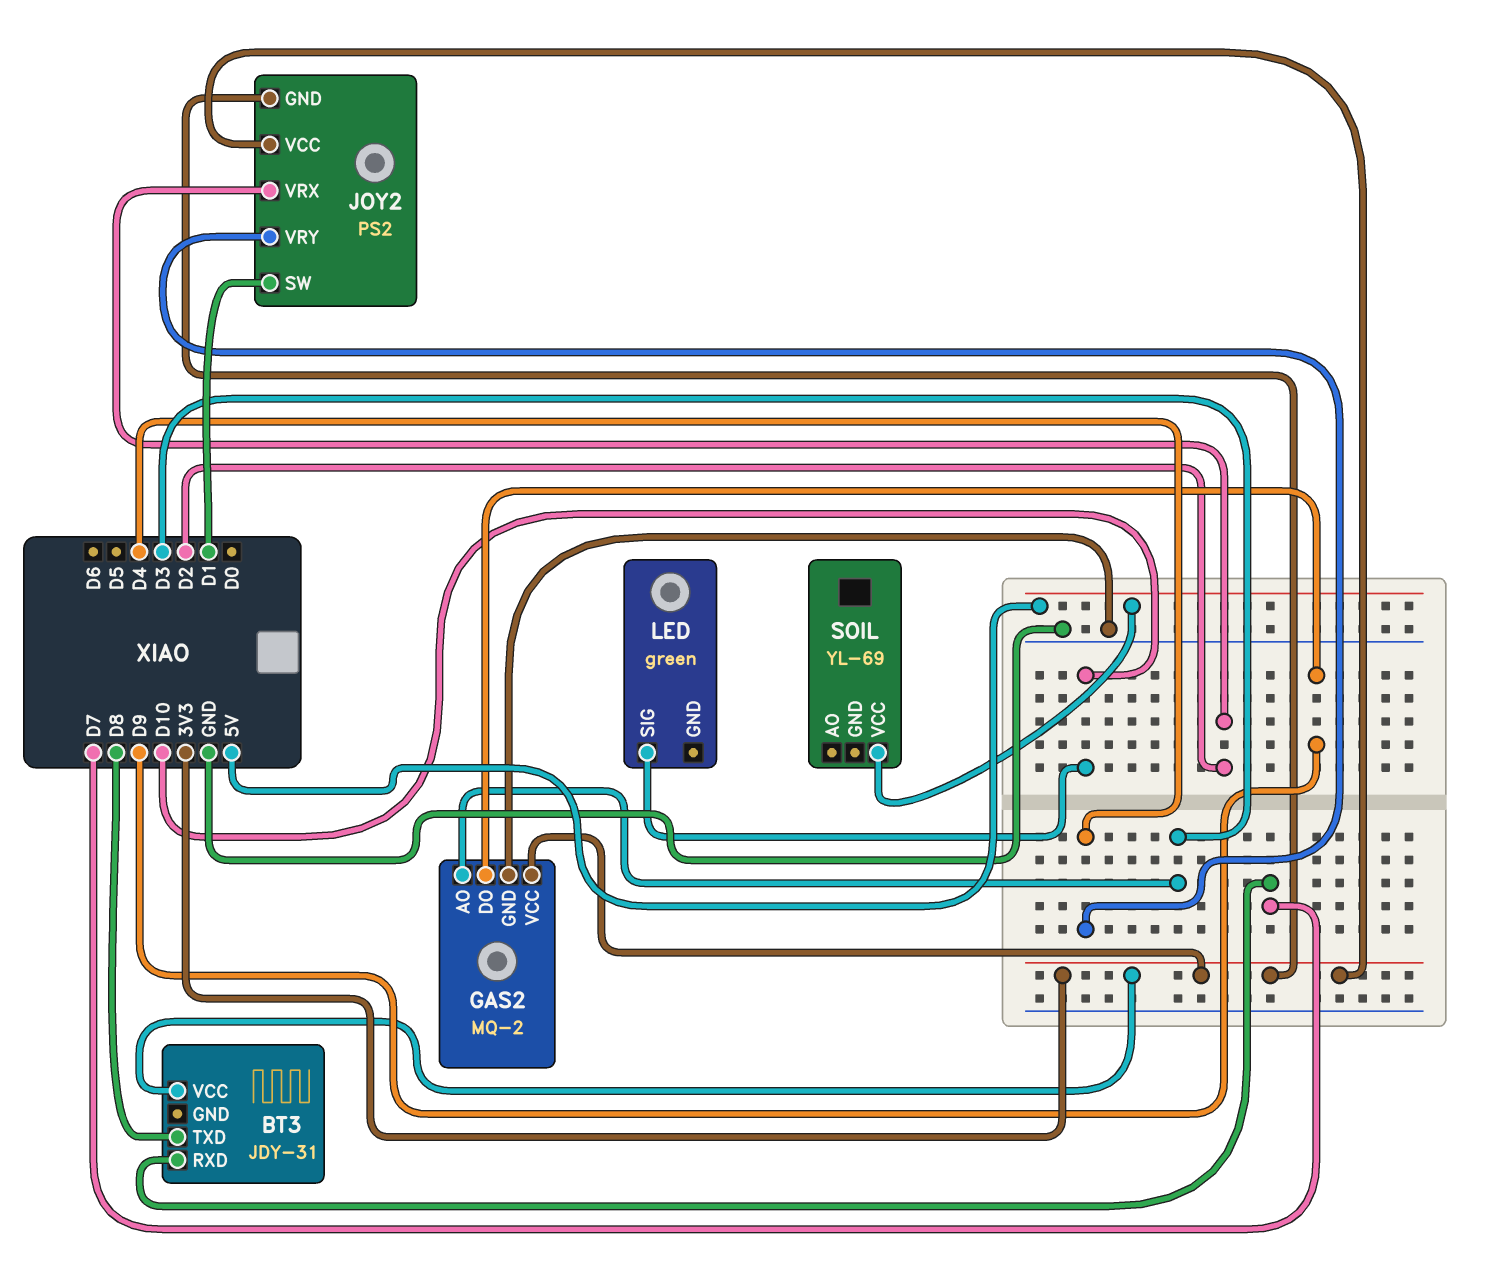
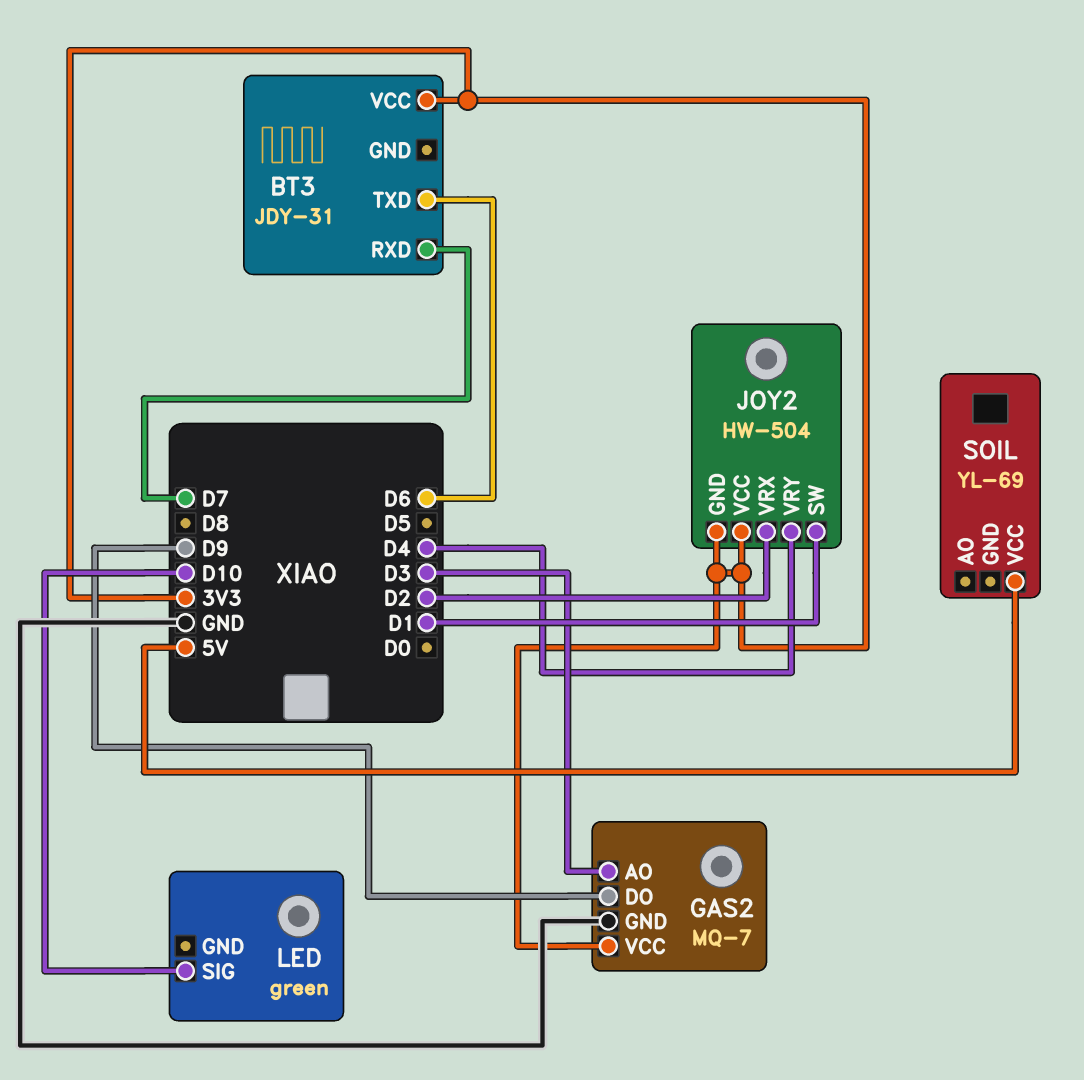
BT3 pin TXD: D8 -> D6
GAS2: MQ-2 -> MQ-7
JOY2: PS2 -> HW-504

